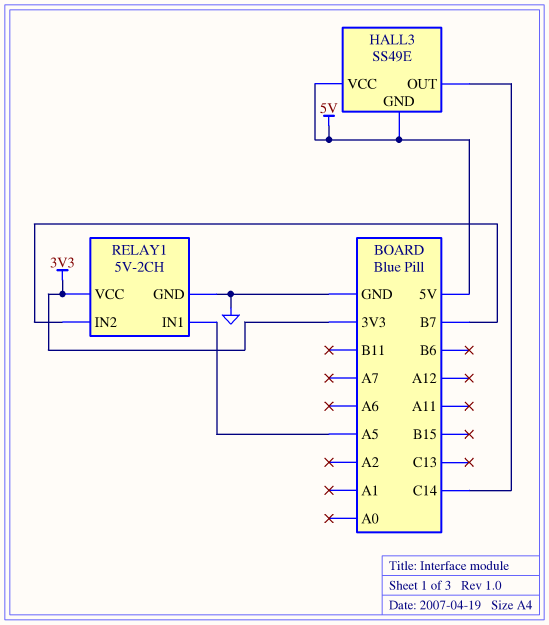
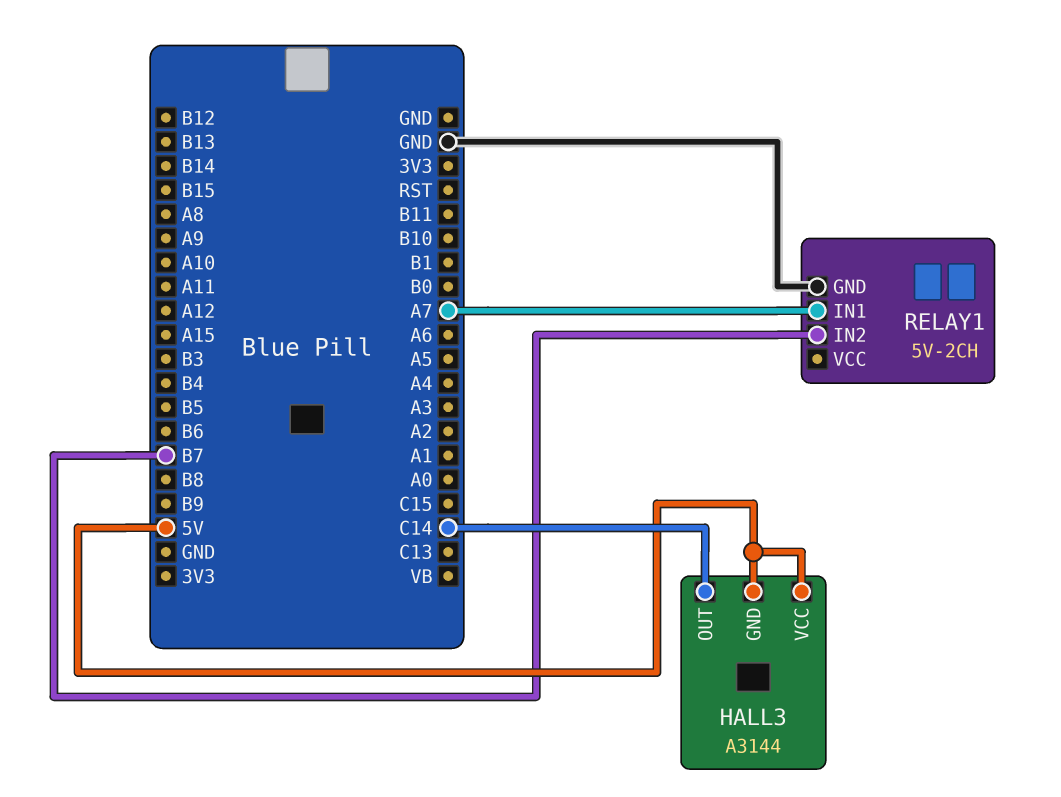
HALL3: SS49E -> A3144
RELAY1 pin IN1: A5 -> A7
RELAY1 pin VCC: 3V3 -> none

